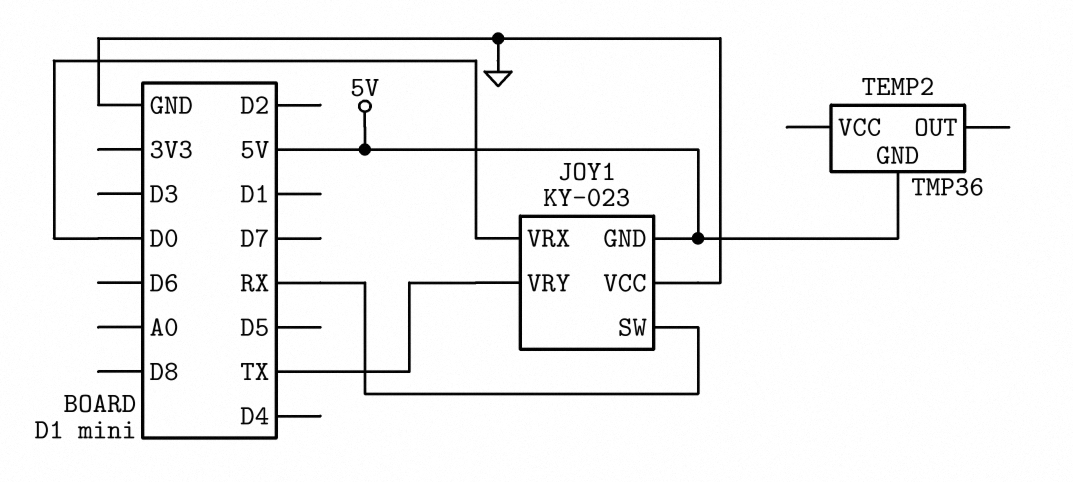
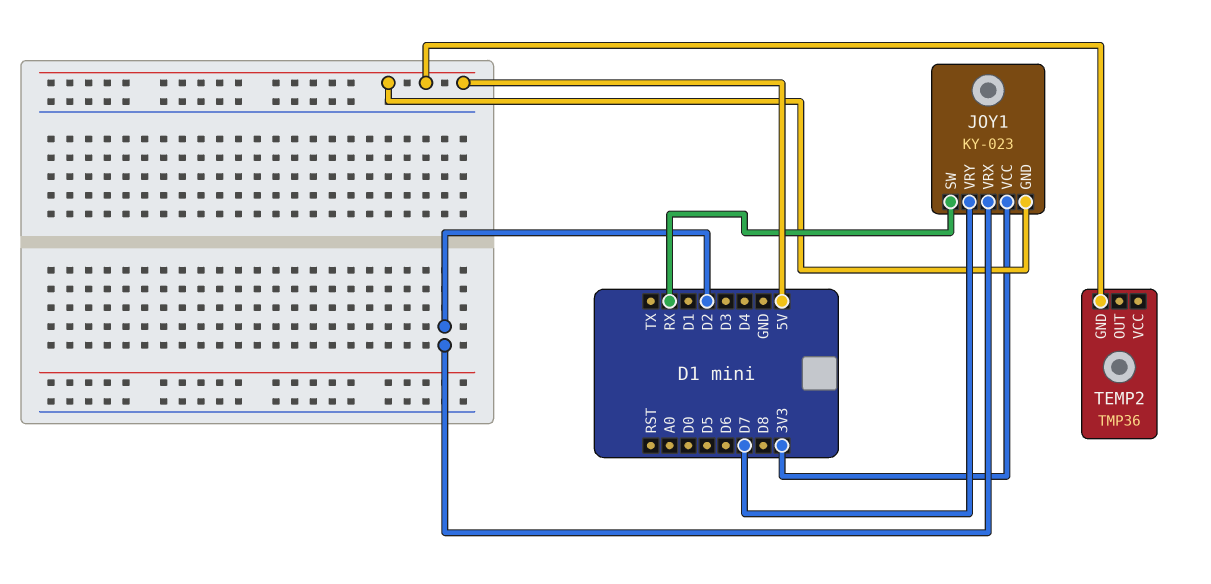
JOY1 pin VCC: GND -> 3V3
JOY1 pin VRX: D0 -> D2
JOY1 pin VRY: TX -> D7

